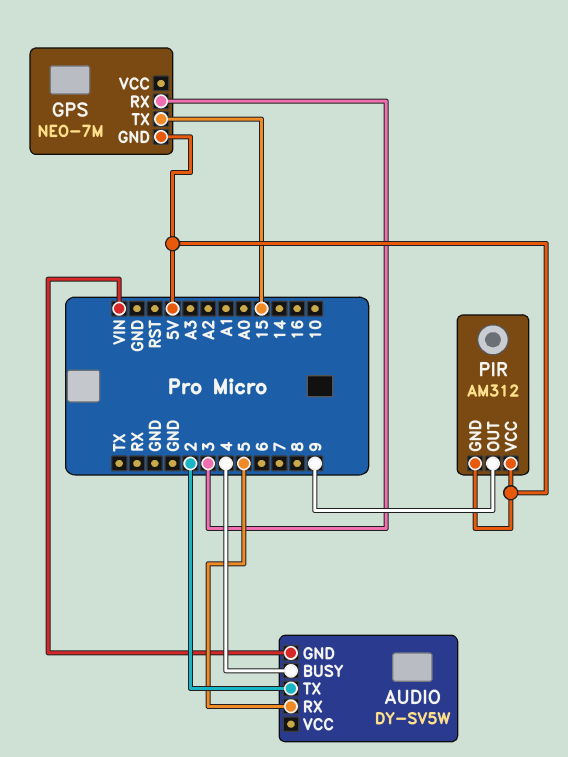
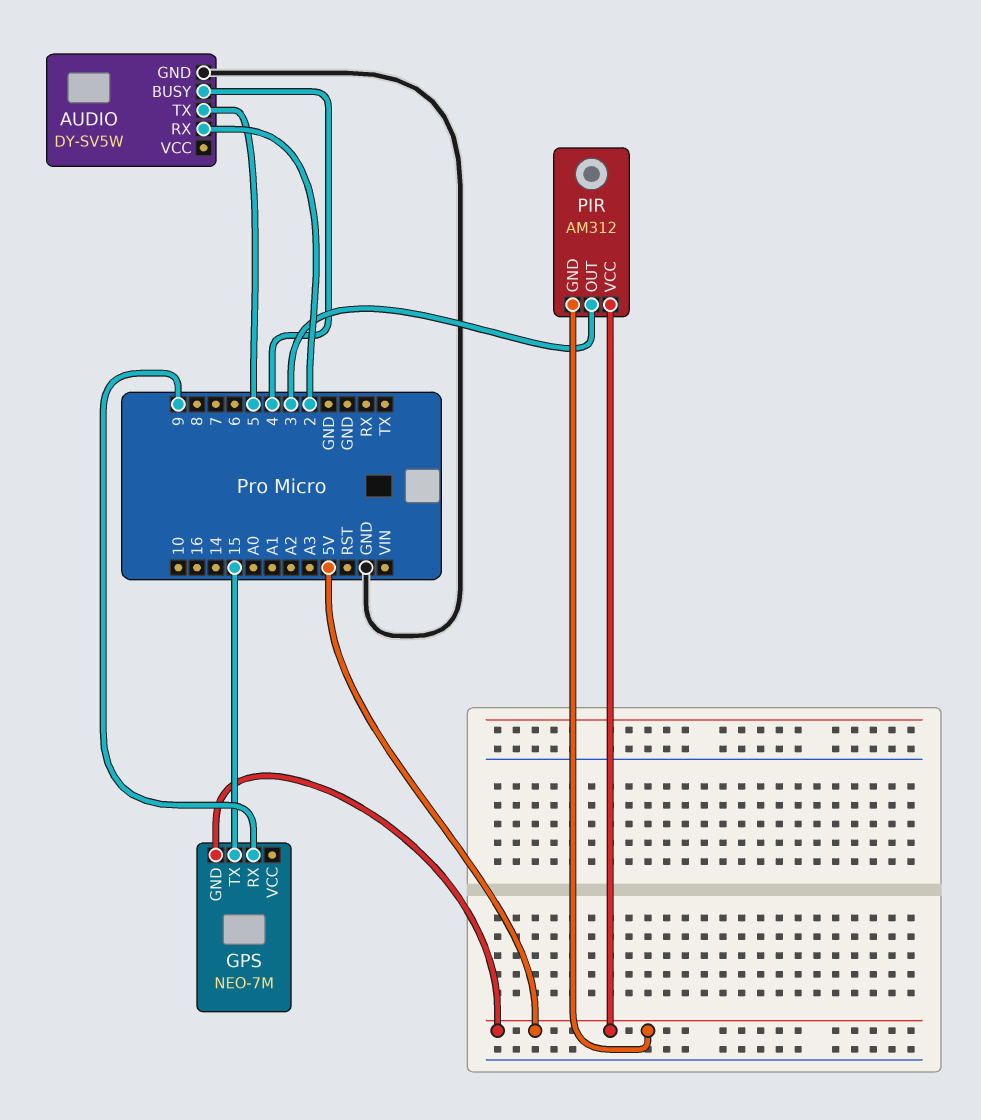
AUDIO pin GND: VIN -> GND
AUDIO pin RX: 5 -> 2
AUDIO pin TX: 2 -> 5
GPS pin RX: 3 -> 9
PIR pin OUT: 9 -> 3

